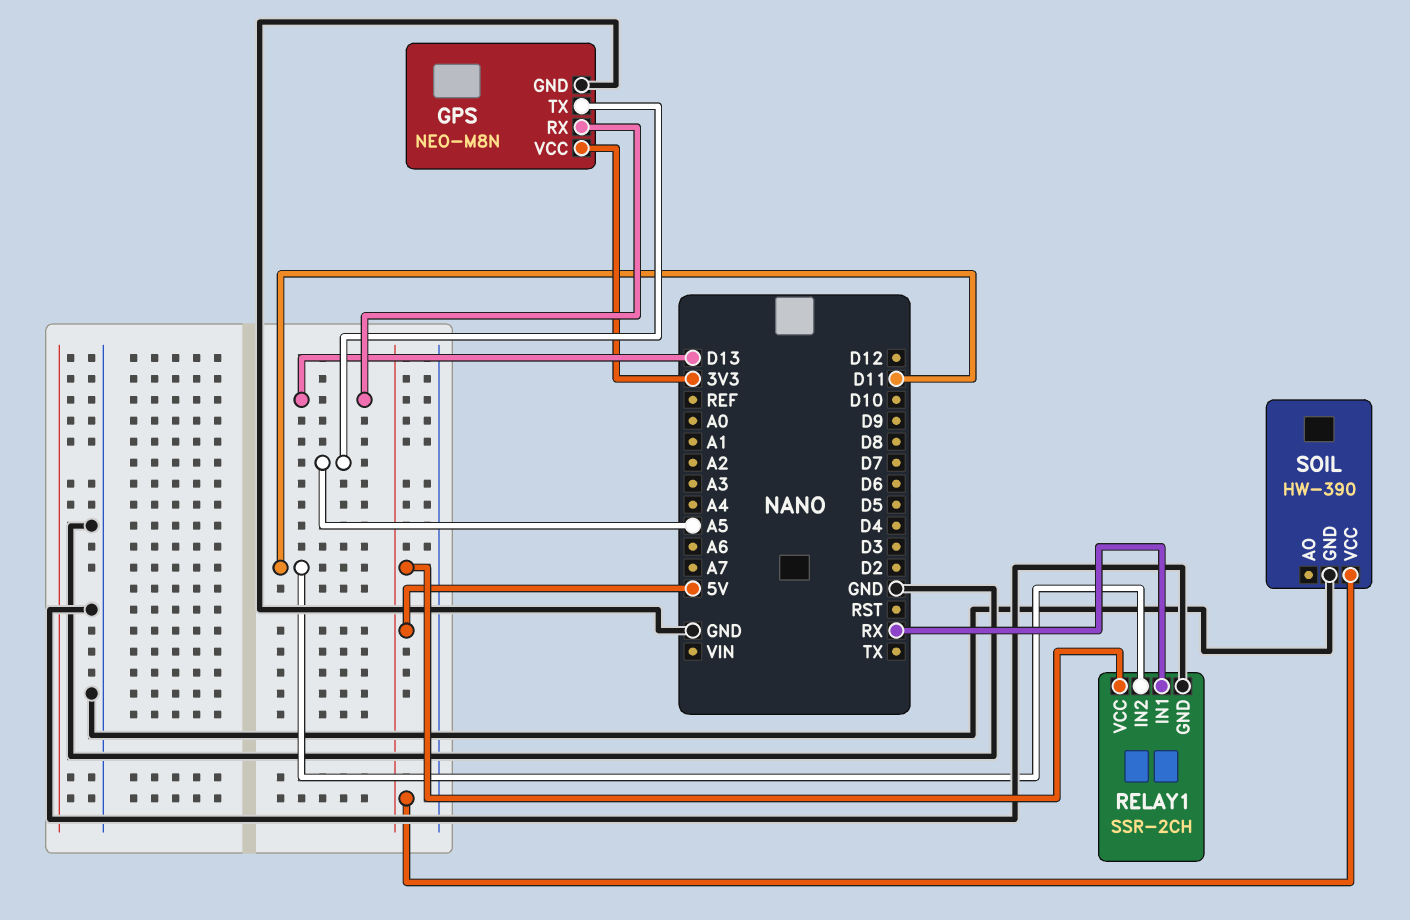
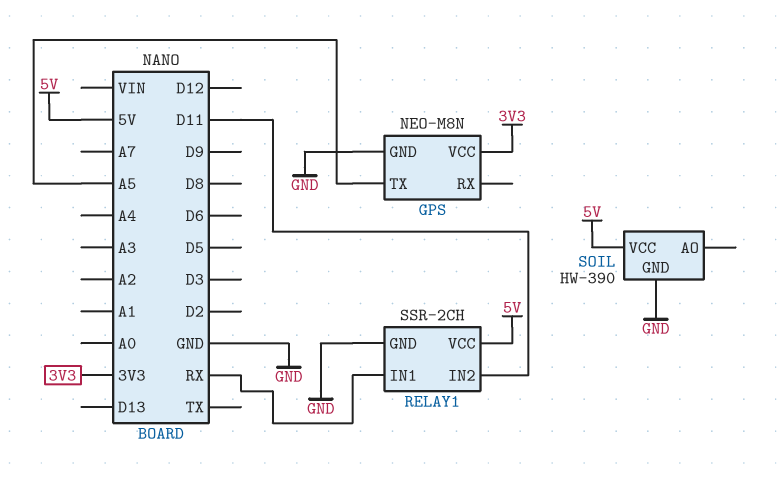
GPS pin RX: D13 -> none

